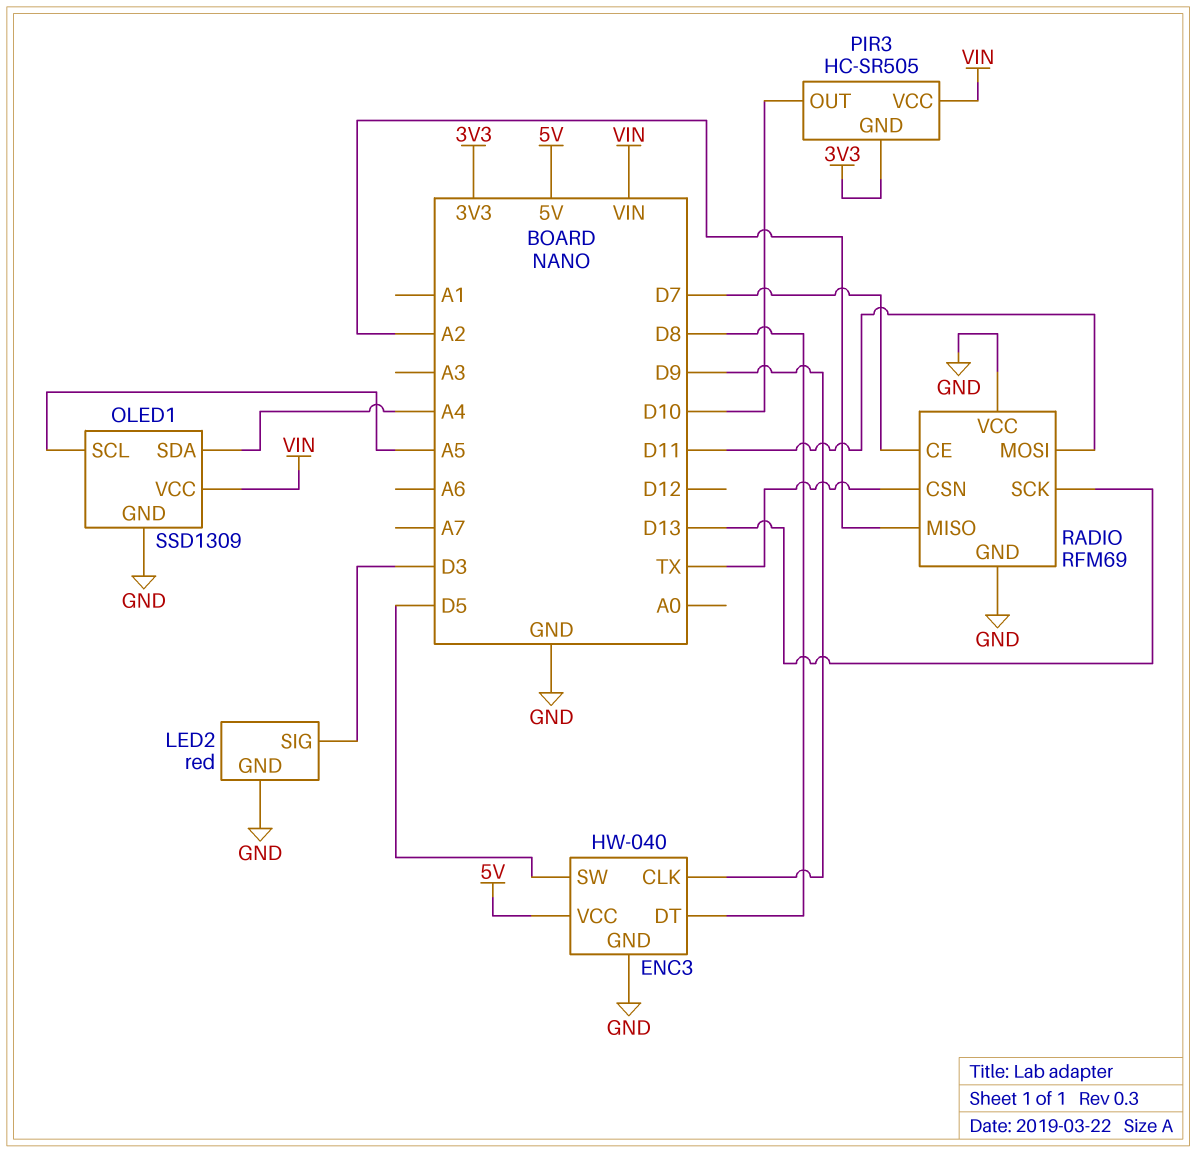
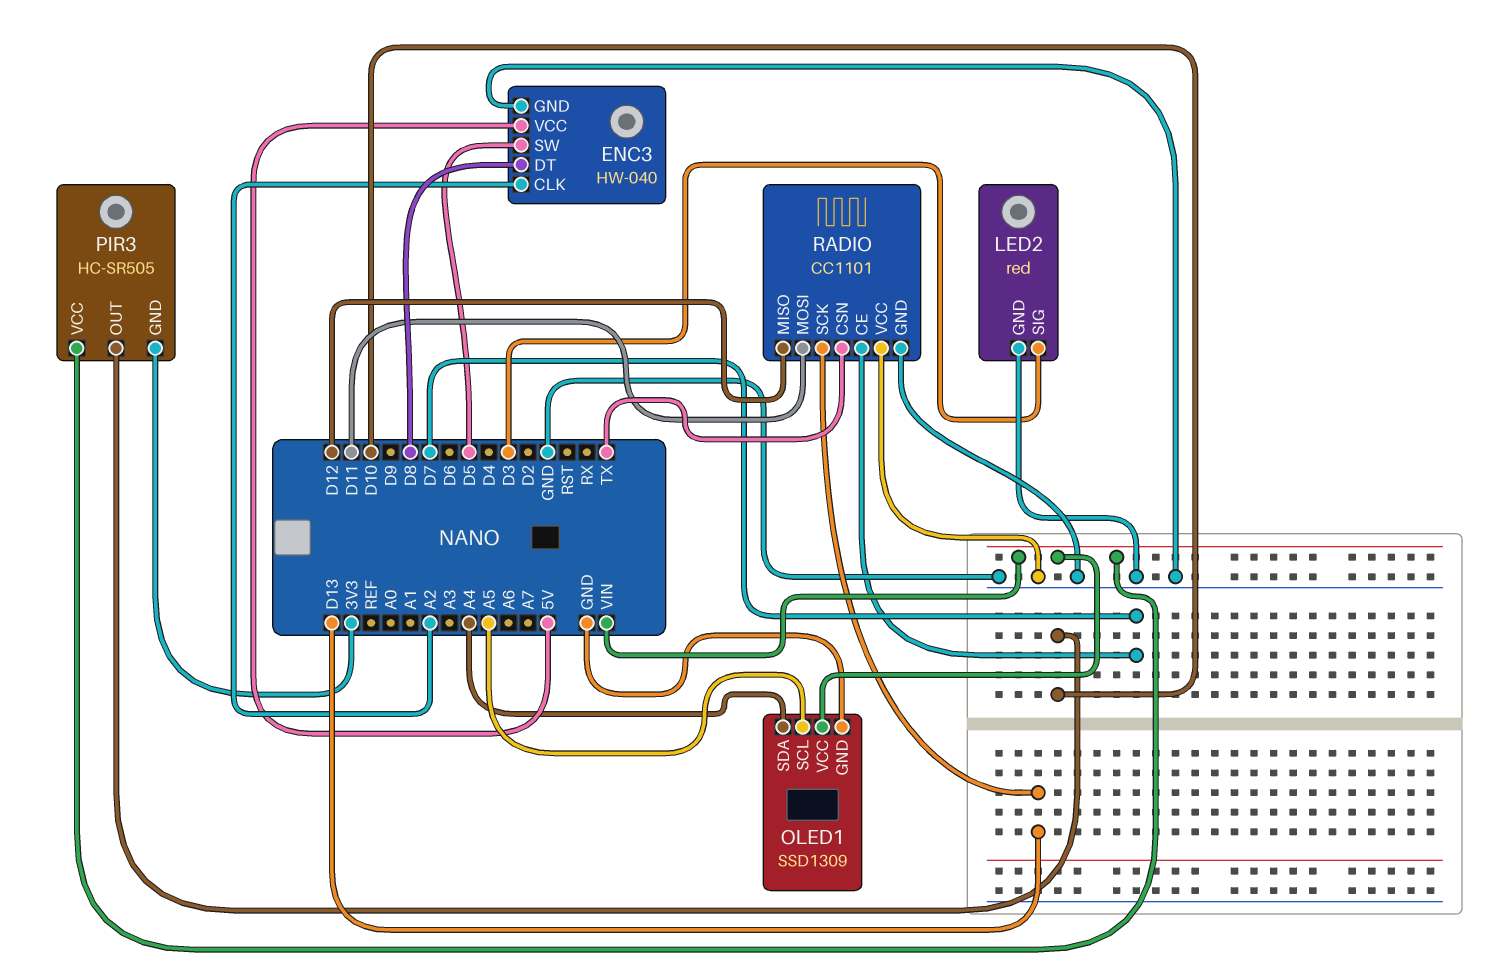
ENC3 pin CLK: D9 -> A2
RADIO: RFM69 -> CC1101
RADIO pin MISO: A2 -> D12

